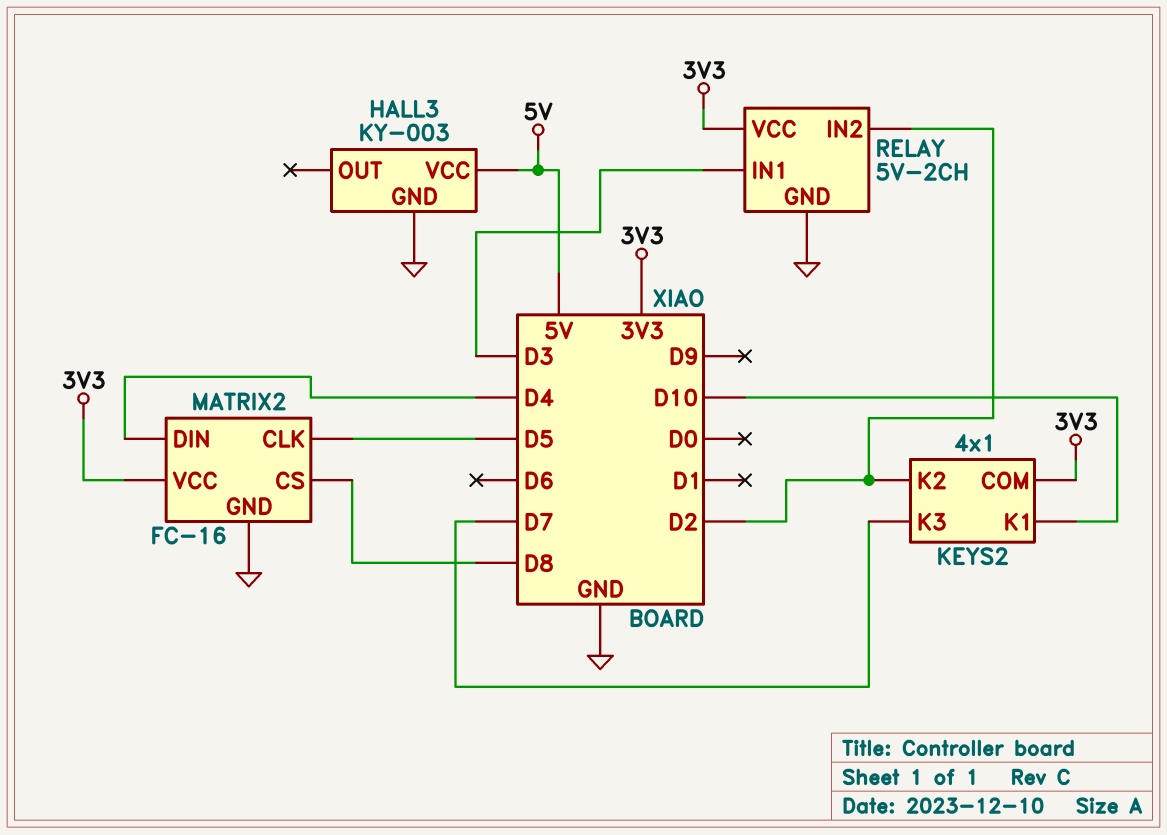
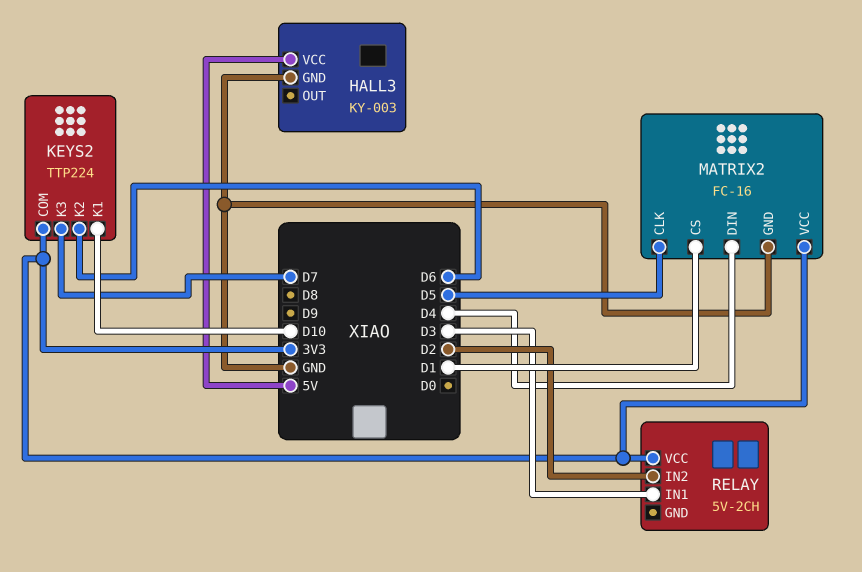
KEYS2: 4x1 -> TTP224
KEYS2 pin K2: D2 -> D6
MATRIX2 pin CS: D8 -> D1
RELAY pin GND: GND -> none

